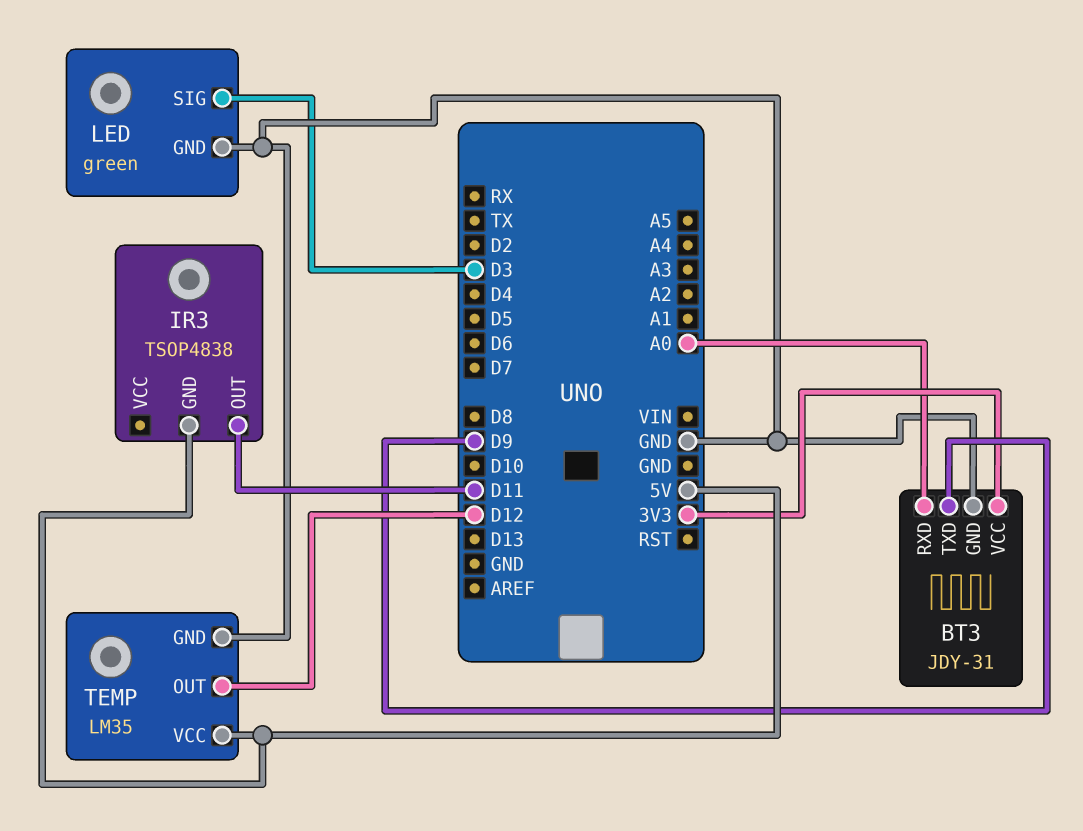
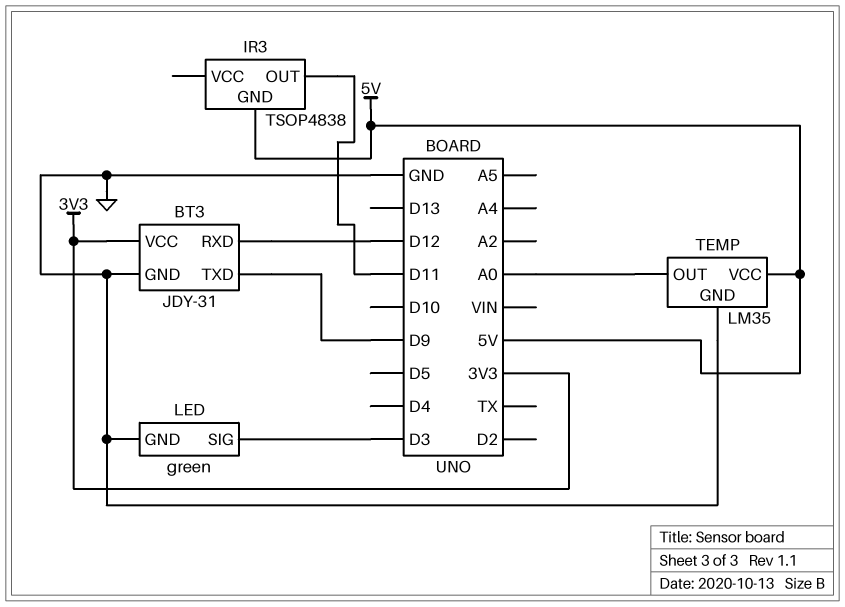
BT3 pin RXD: A0 -> D12
TEMP pin OUT: D12 -> A0

